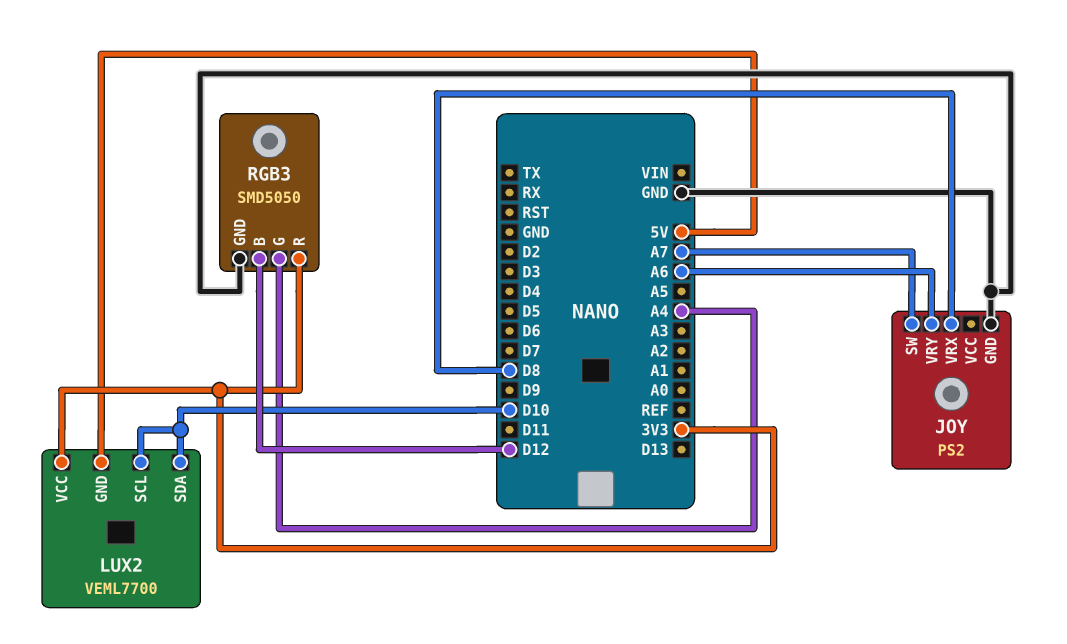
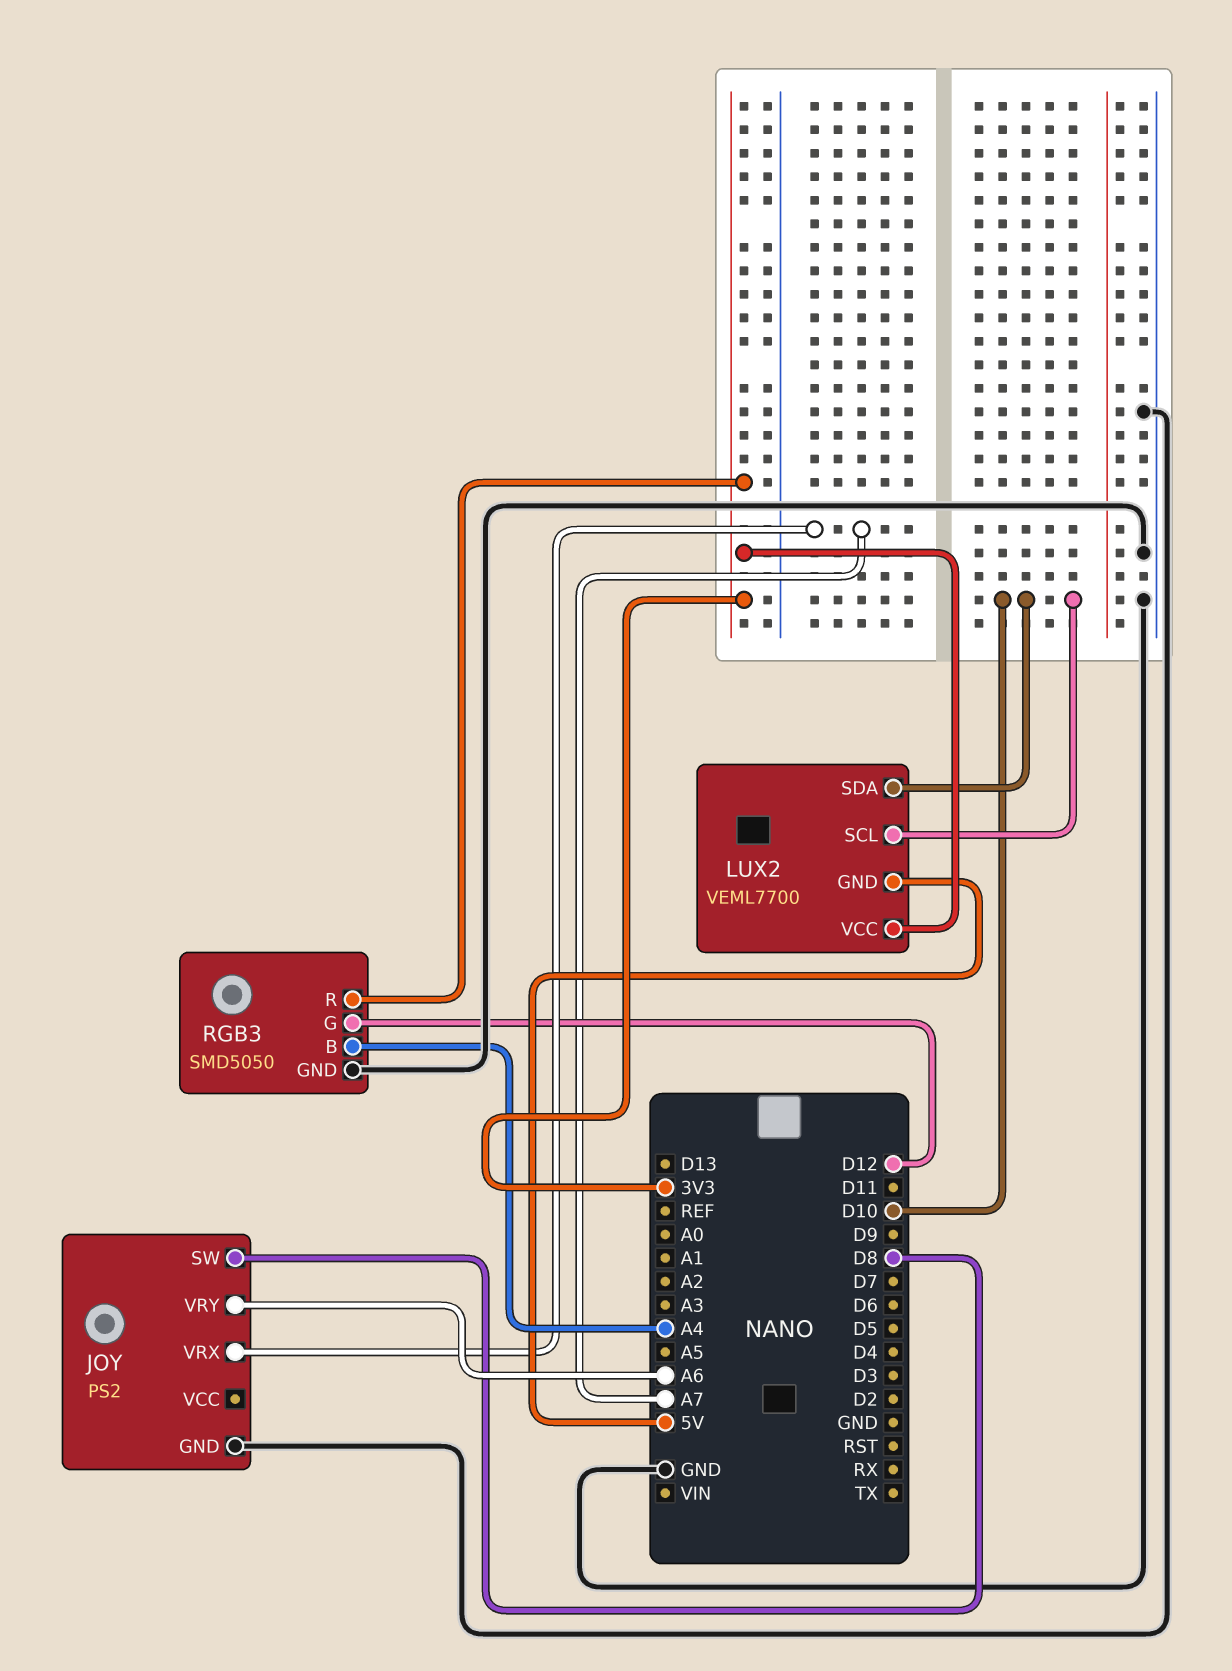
JOY pin SW: A7 -> D8
JOY pin VRX: D8 -> A7
RGB3 pin B: D12 -> A4
RGB3 pin G: A4 -> D12

